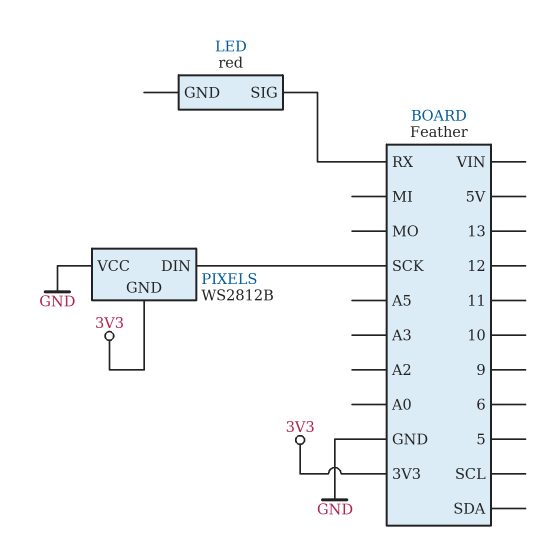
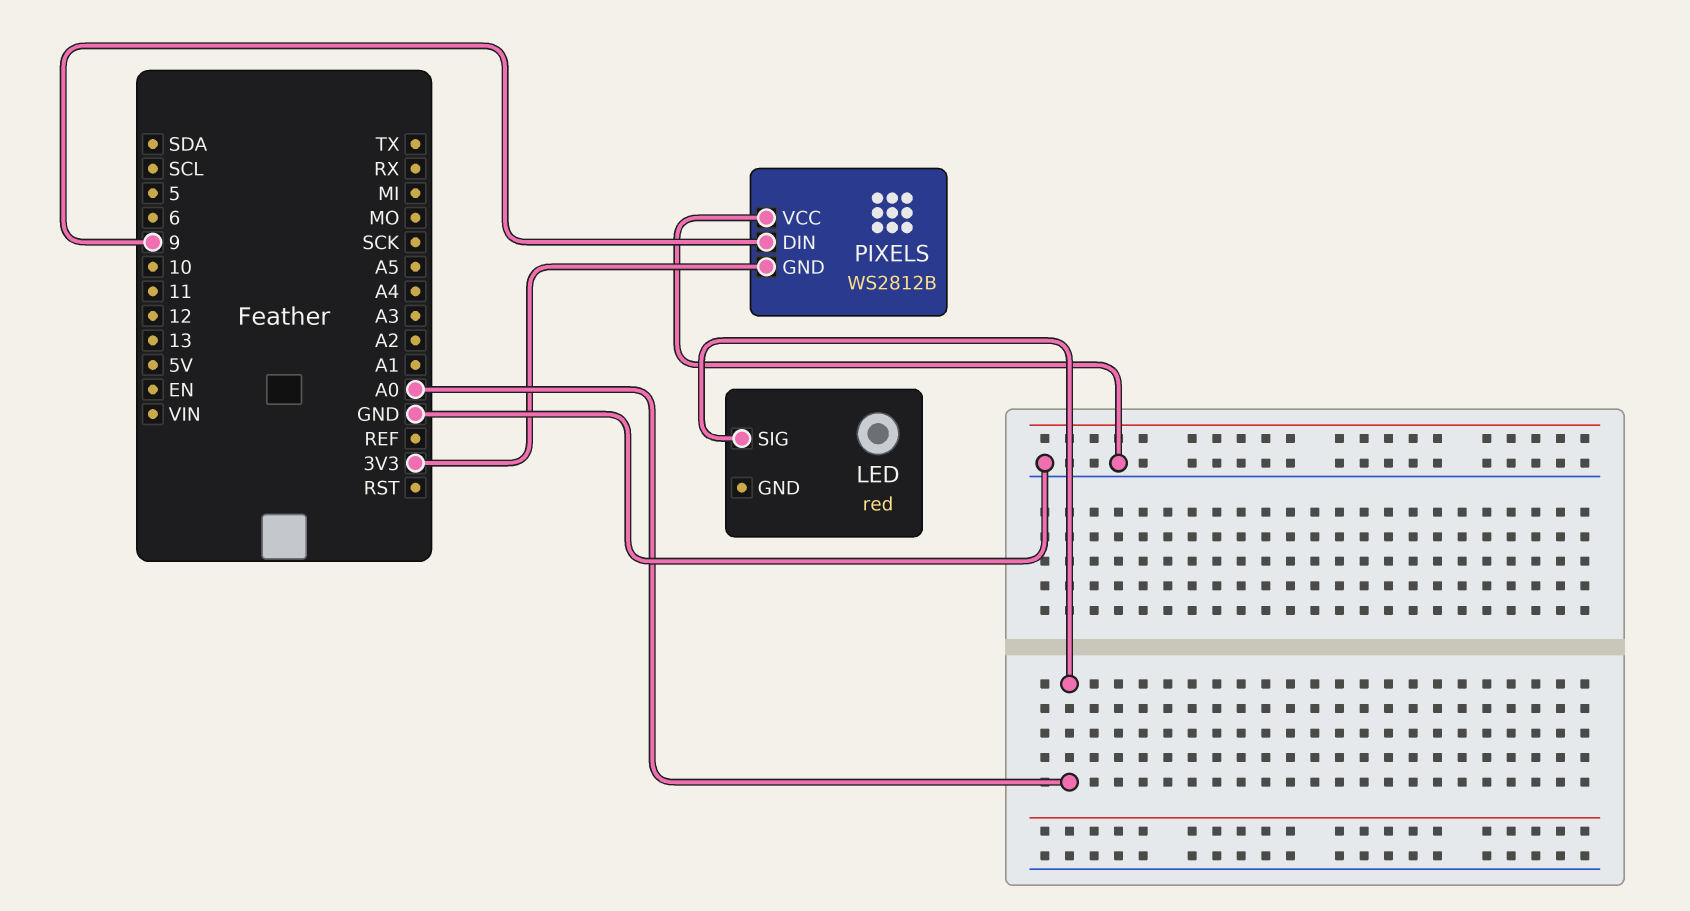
LED pin SIG: RX -> A0
PIXELS pin DIN: SCK -> 9

